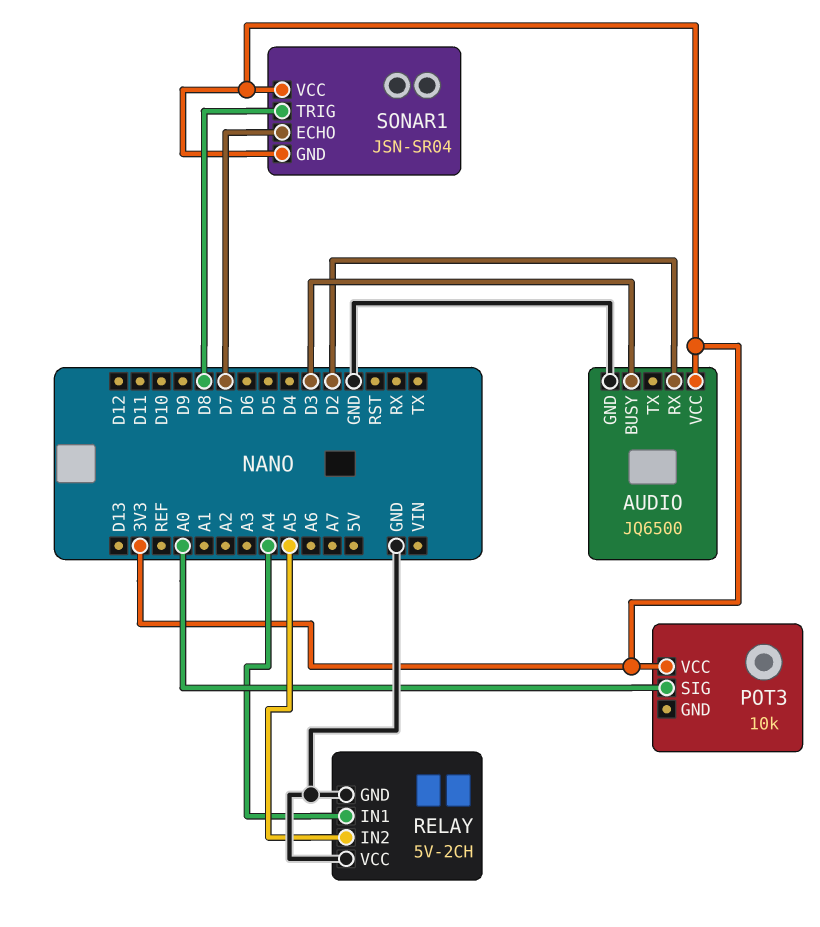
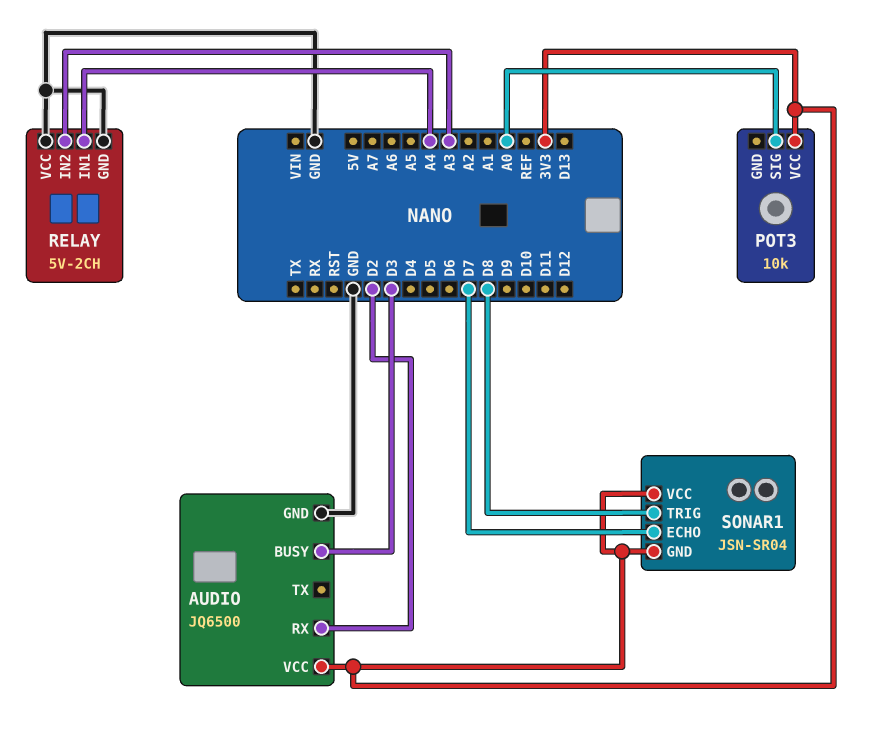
RELAY pin IN2: A5 -> A3

